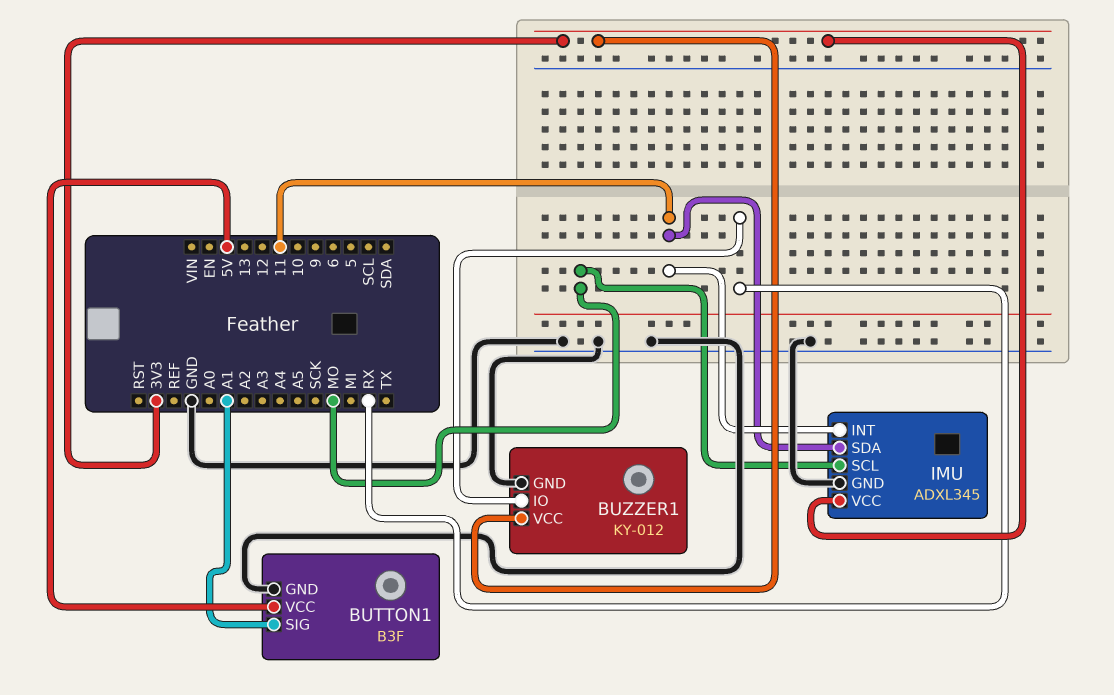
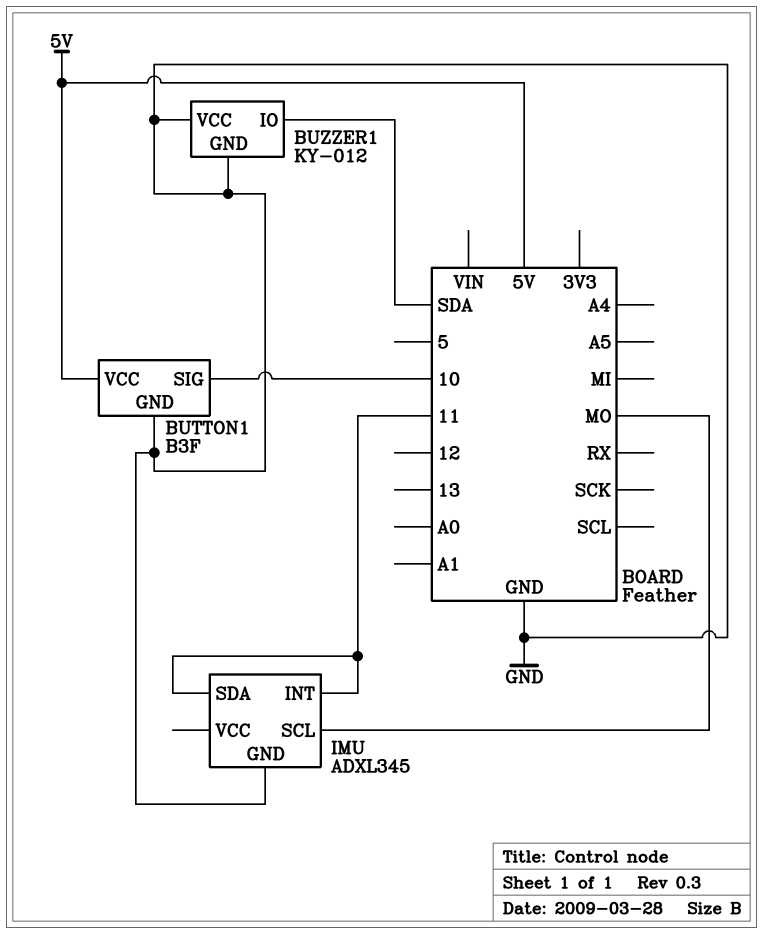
BUTTON1 pin SIG: A1 -> 10
BUZZER1 pin IO: RX -> SDA
BUZZER1 pin VCC: 3V3 -> GND
IMU pin VCC: 3V3 -> none

